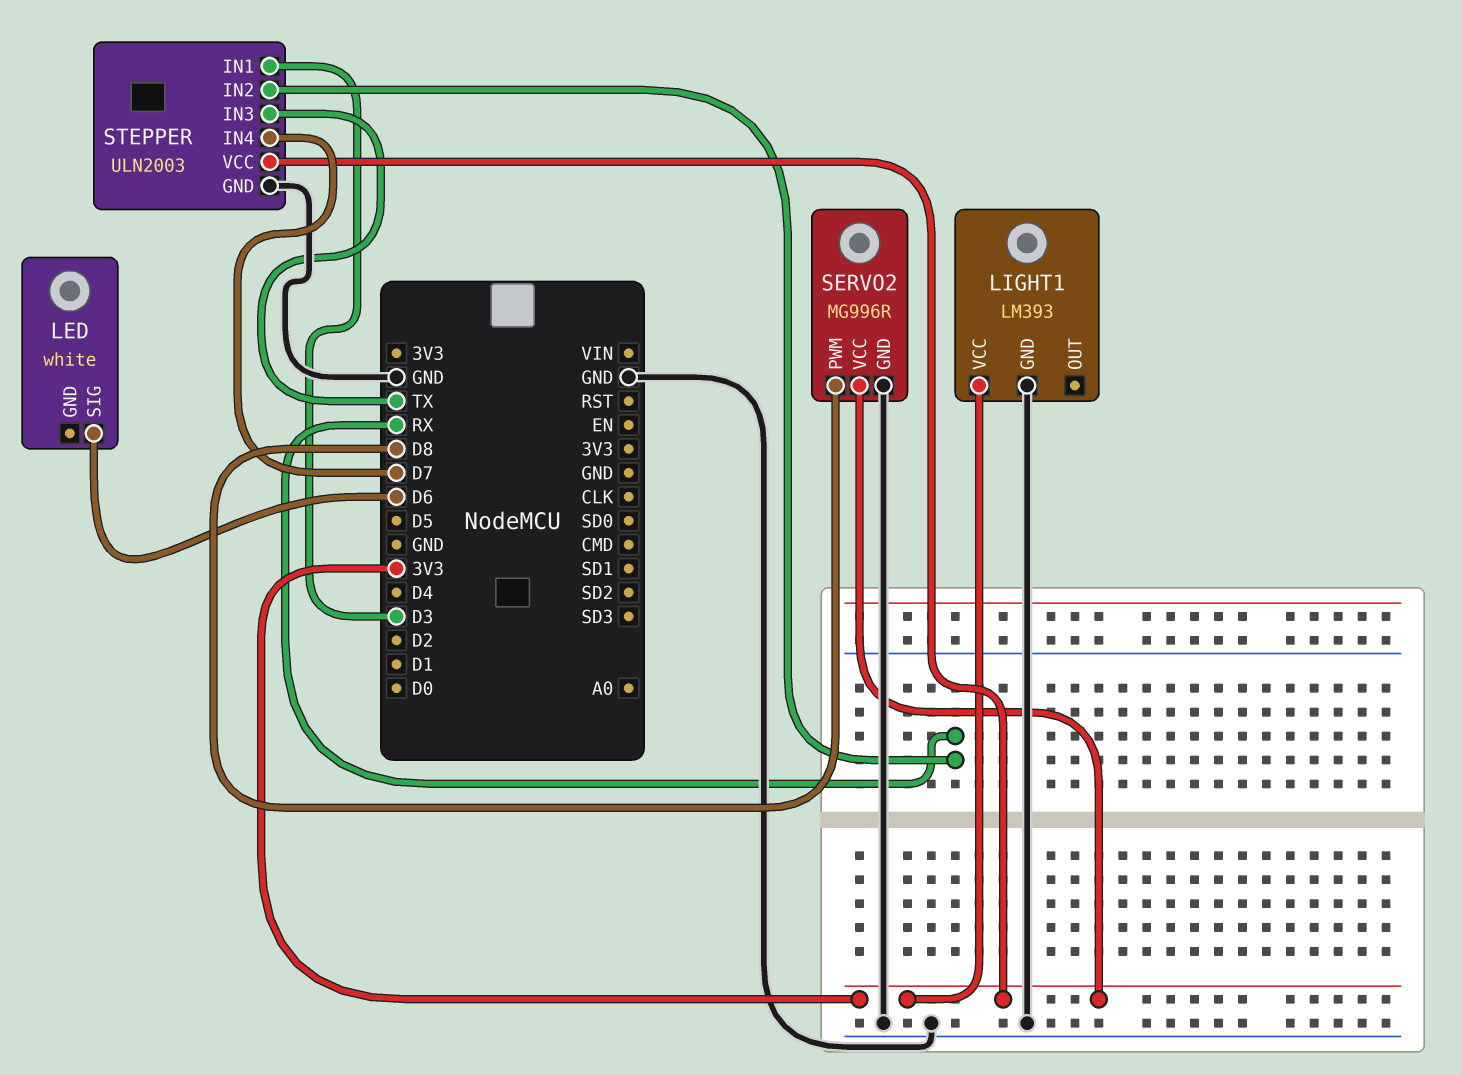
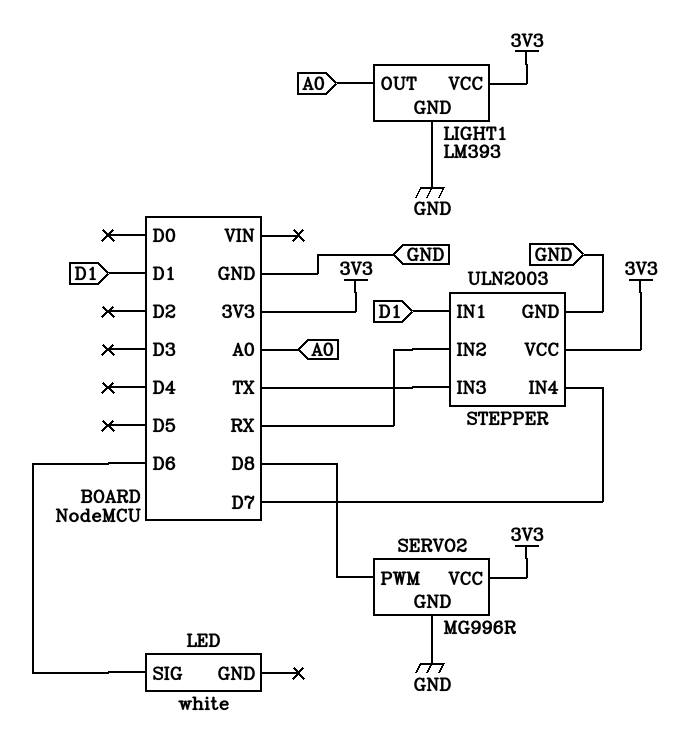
LIGHT1 pin OUT: none -> A0
STEPPER pin IN1: D3 -> D1

